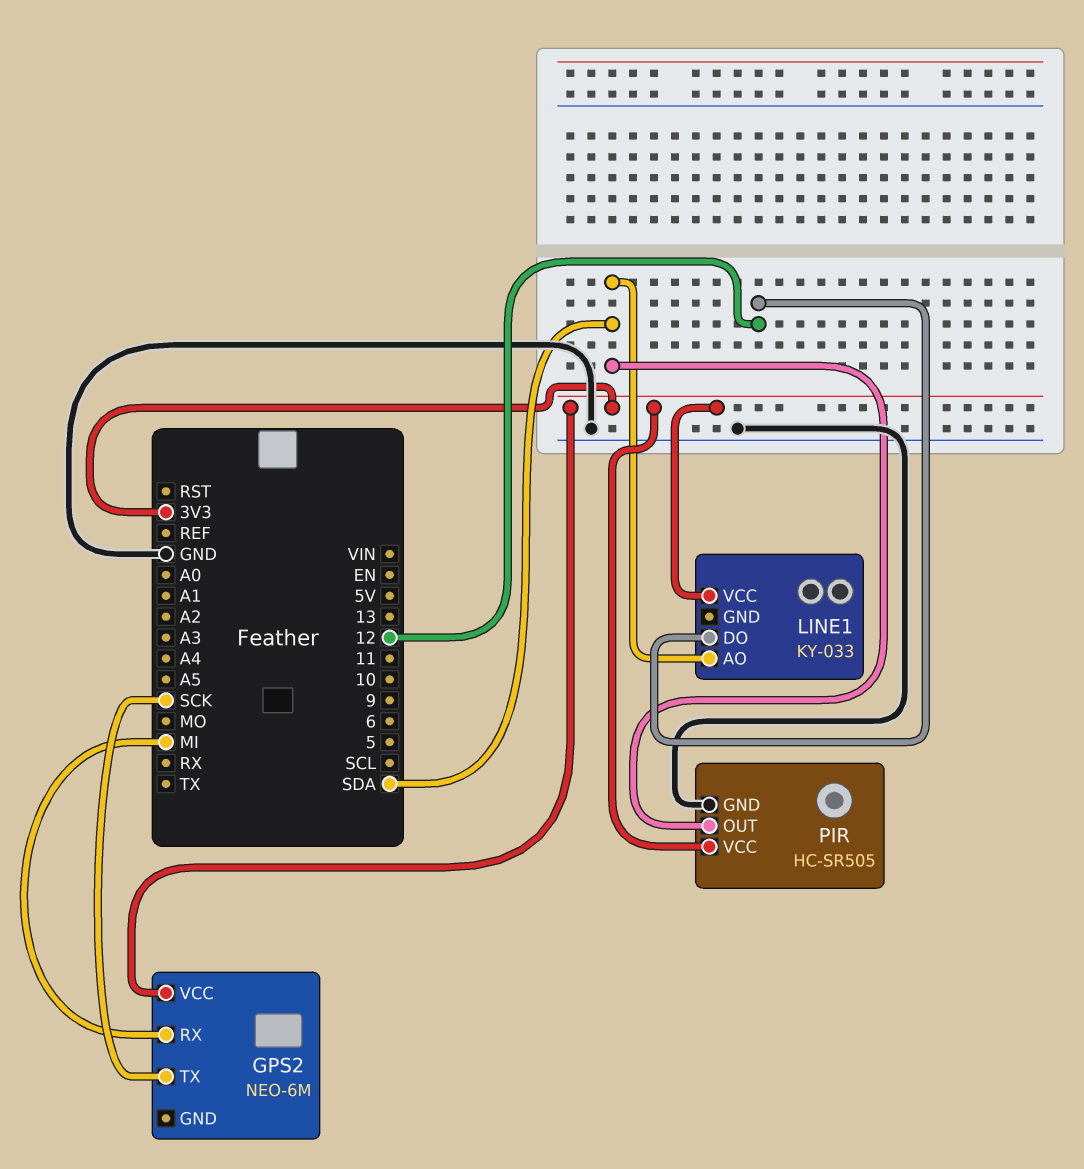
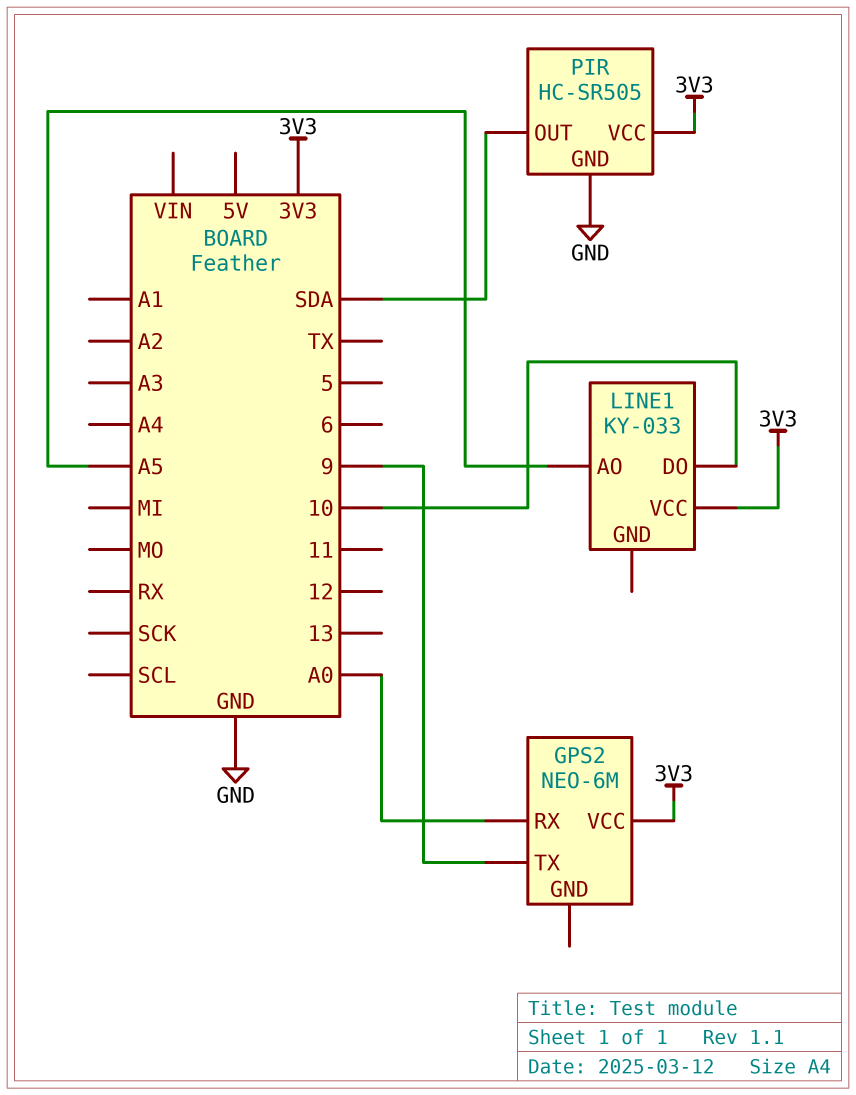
GPS2 pin RX: MI -> A0
GPS2 pin TX: SCK -> 9
LINE1 pin AO: SDA -> A5
LINE1 pin DO: 12 -> 10

